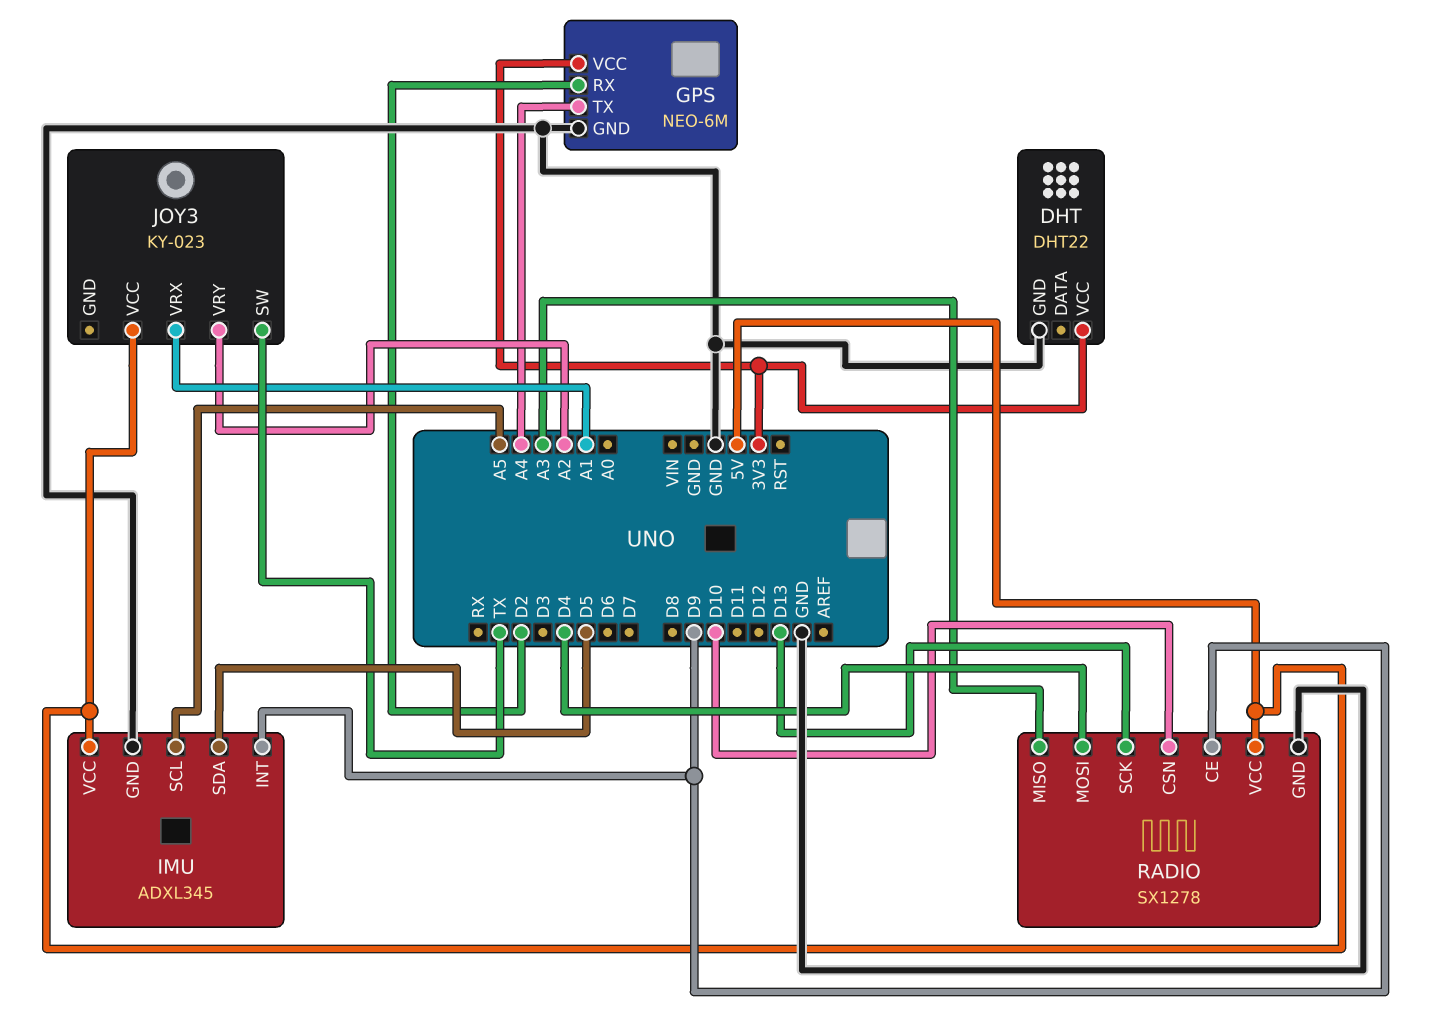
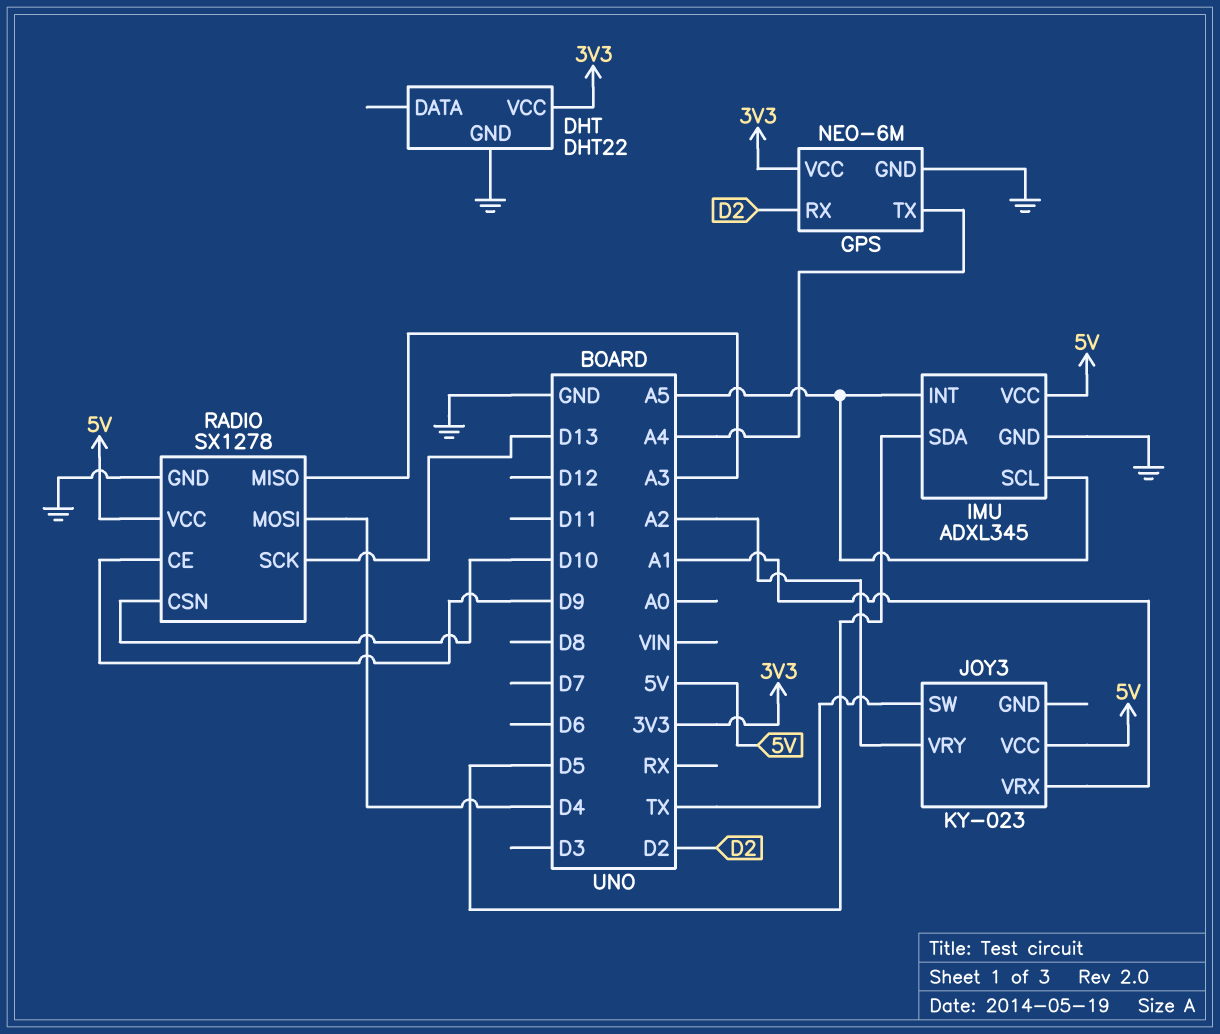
IMU pin INT: D9 -> A5

